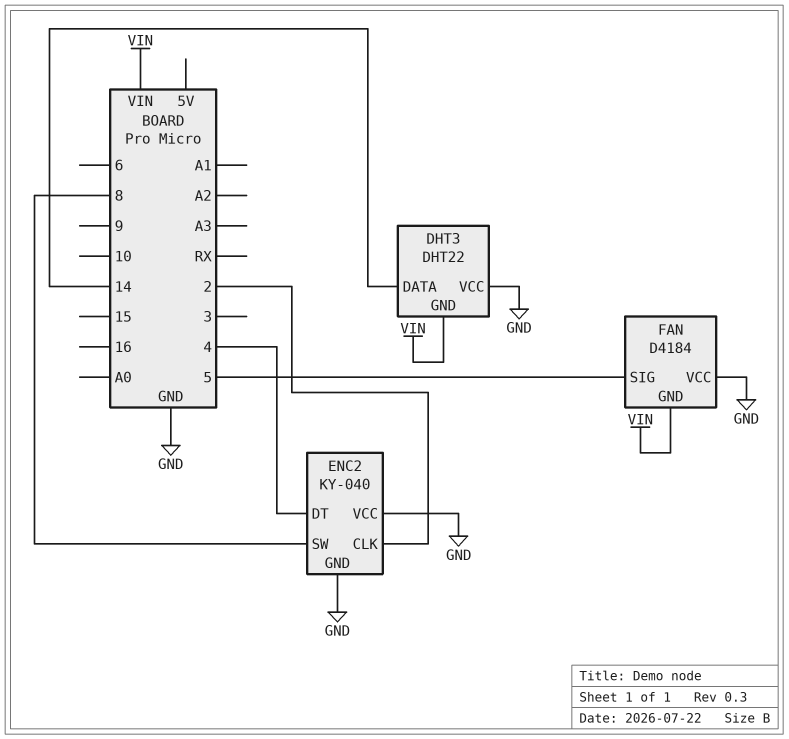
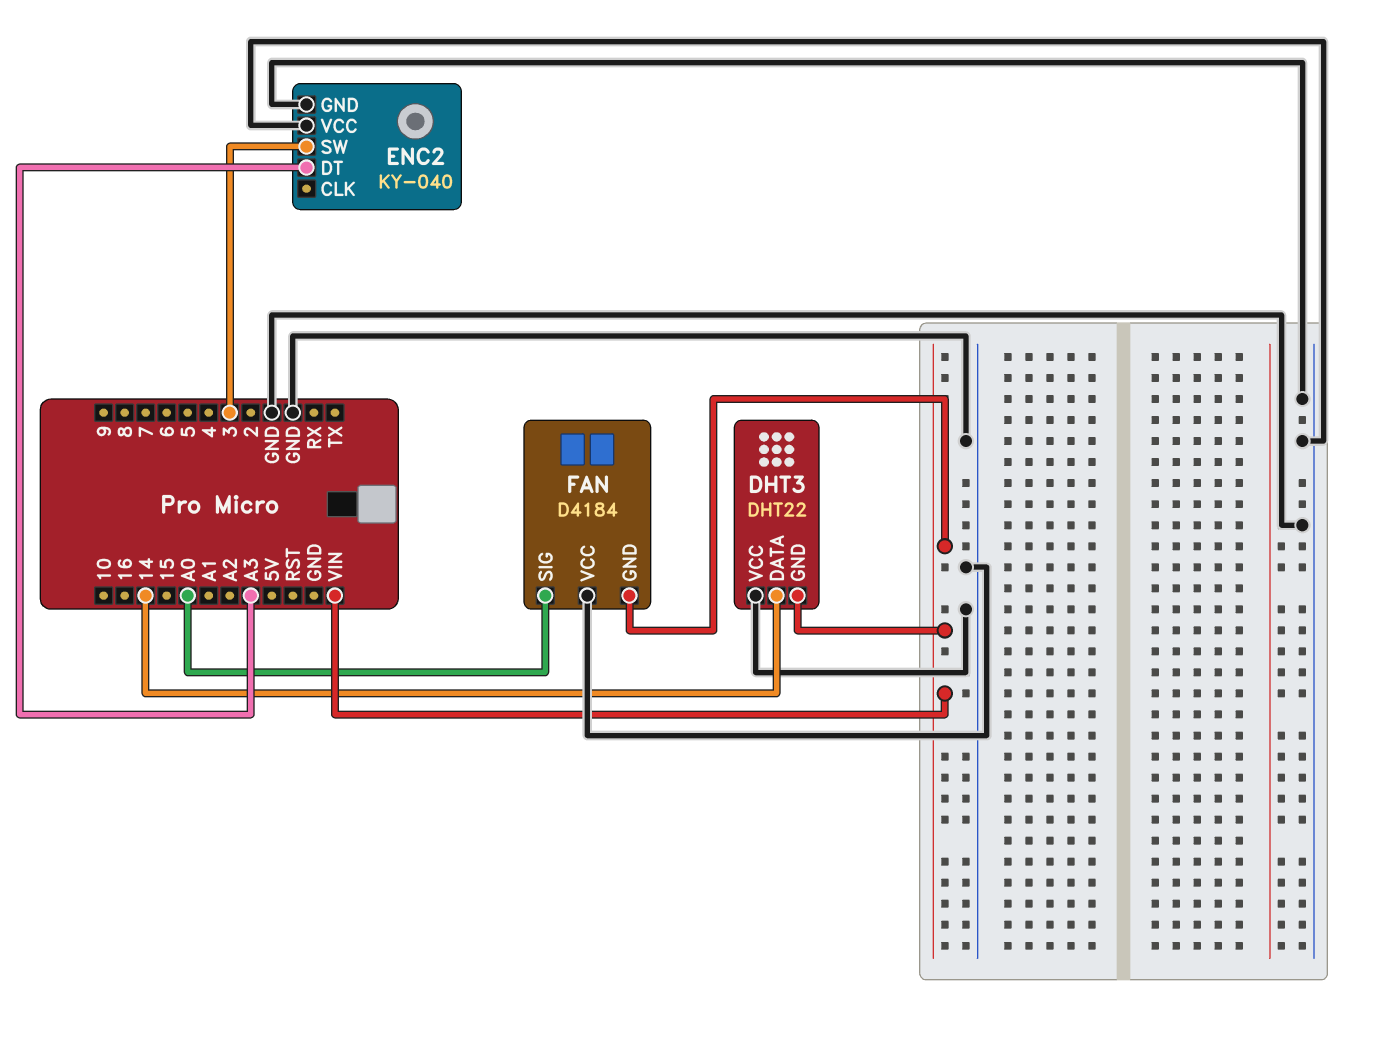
ENC2 pin CLK: 2 -> none
ENC2 pin DT: 4 -> A3
ENC2 pin SW: 8 -> 3
FAN pin SIG: 5 -> A0

